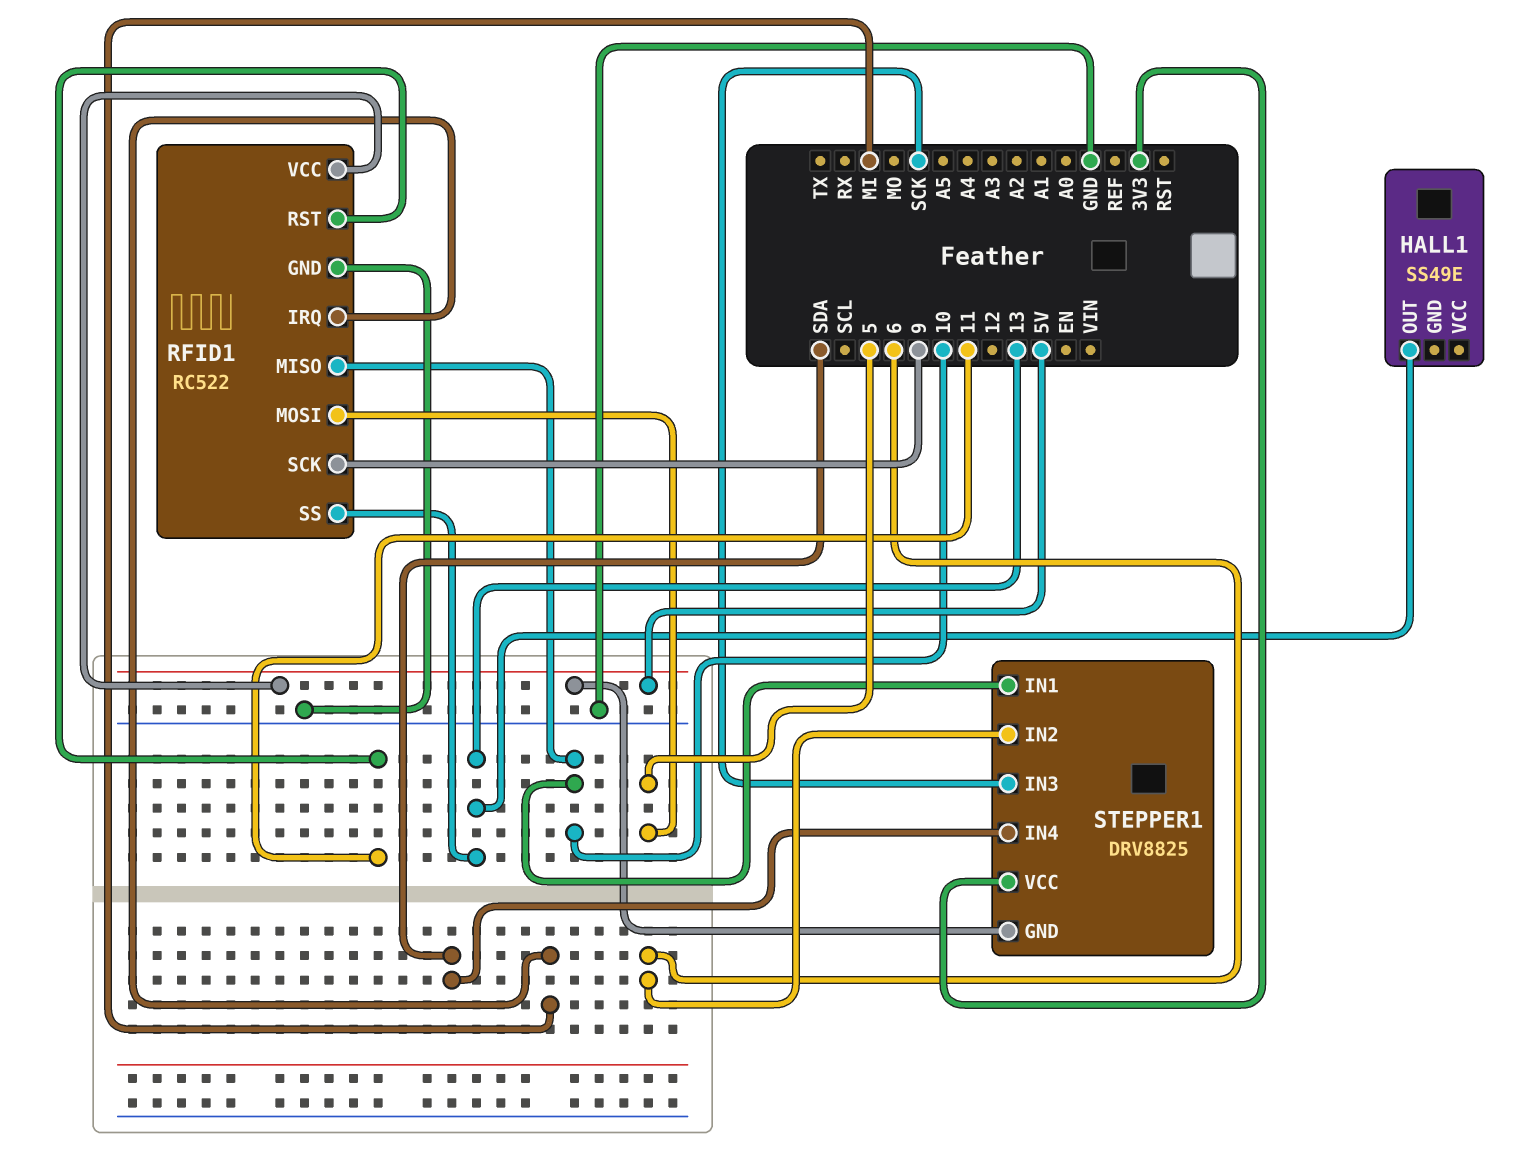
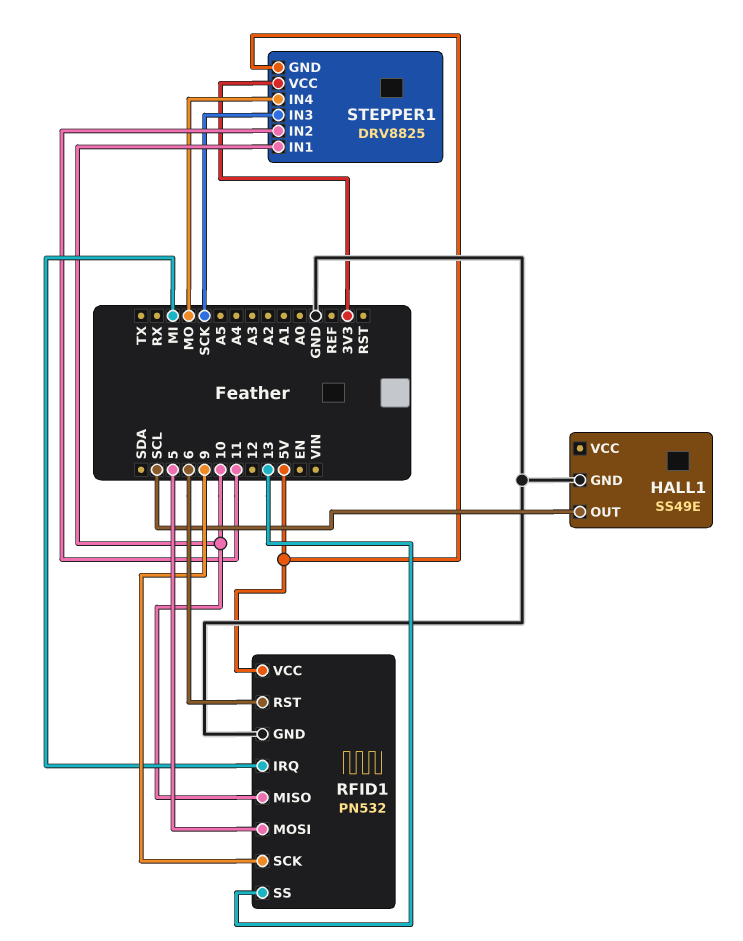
HALL1 pin GND: none -> GND
HALL1 pin OUT: 13 -> SCL
RFID1: RC522 -> PN532
RFID1 pin RST: 11 -> 6
STEPPER1 pin IN2: 6 -> 11
STEPPER1 pin IN4: SDA -> MO

